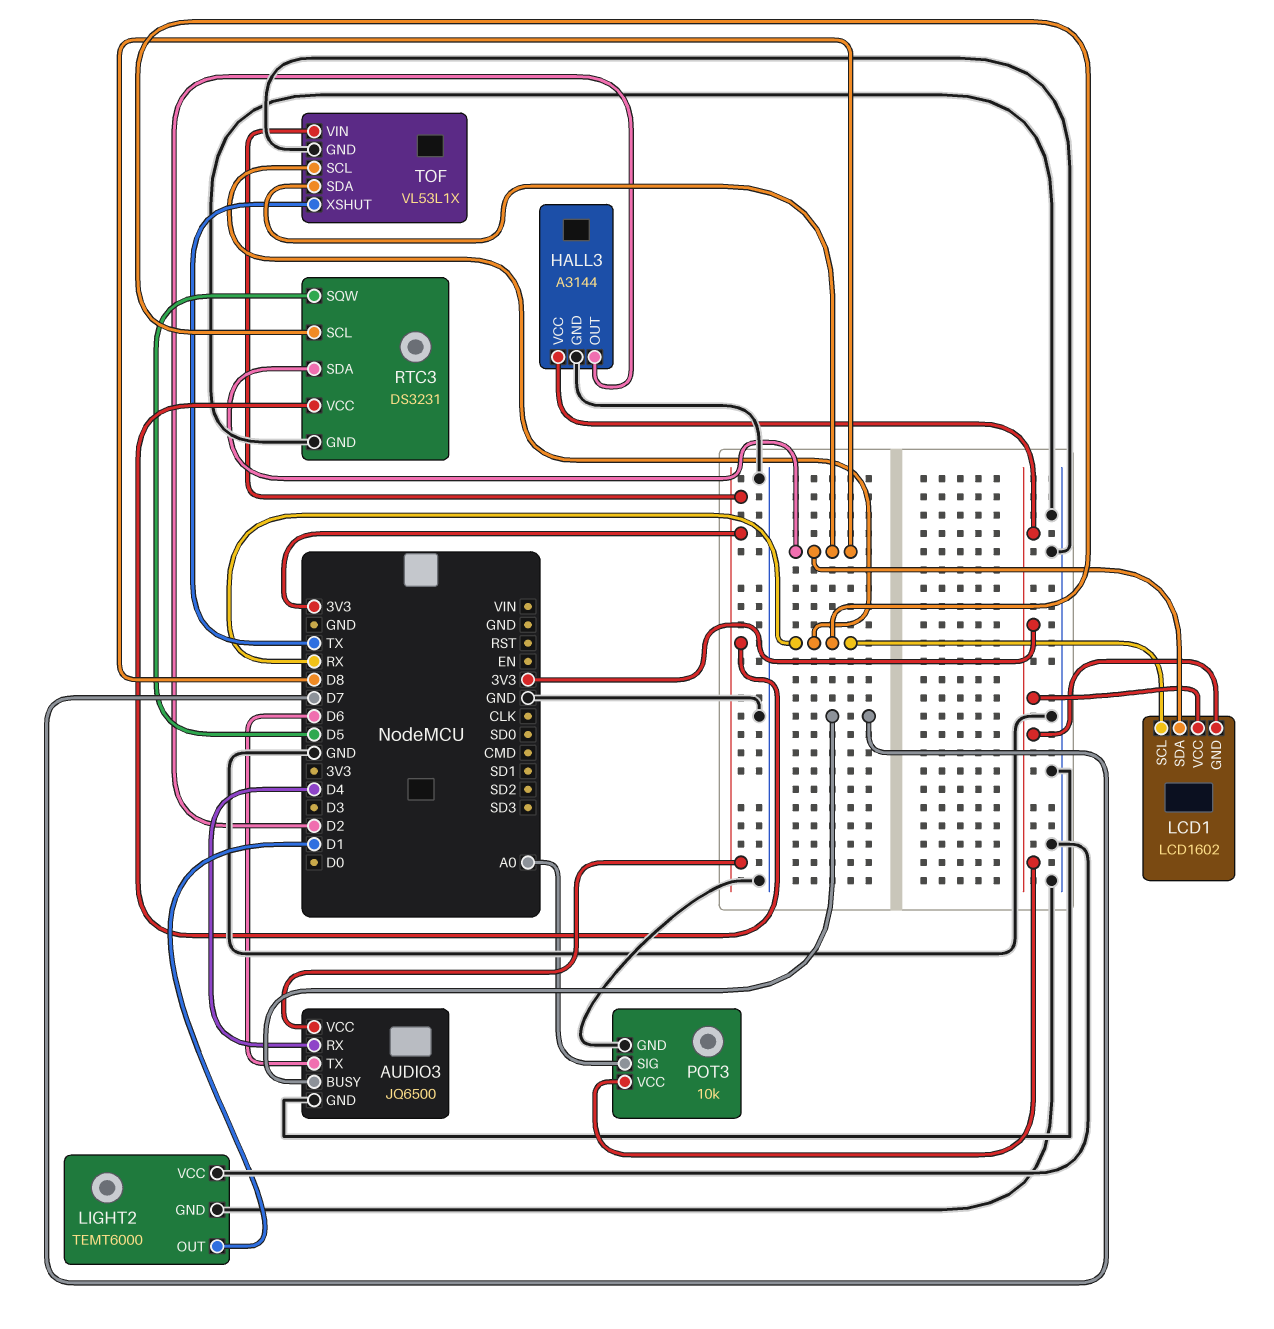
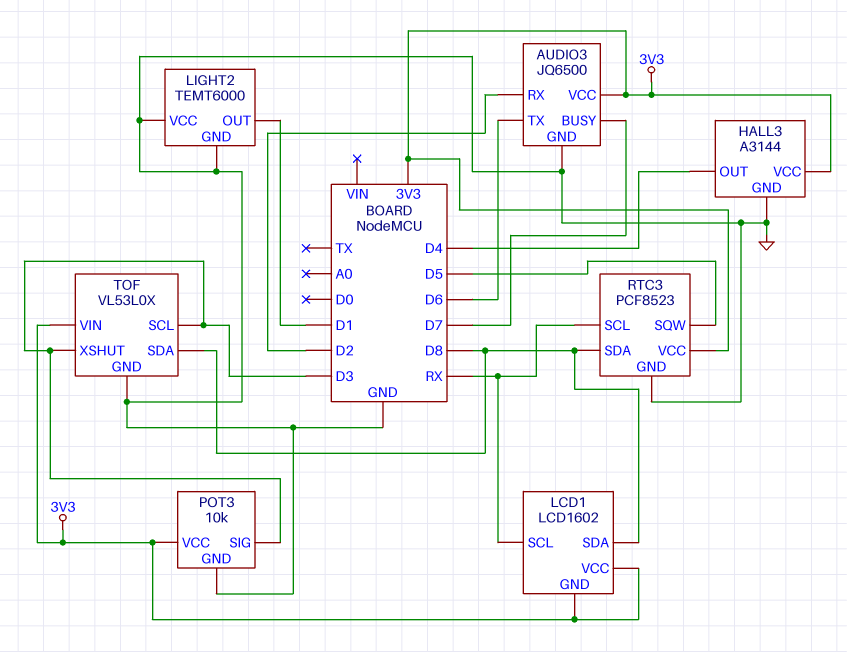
AUDIO3 pin RX: D4 -> D2
HALL3 pin OUT: D2 -> D4
POT3 pin SIG: A0 -> D3
RTC3: DS3231 -> PCF8523
TOF: VL53L1X -> VL53L0X
TOF pin SCL: RX -> D3
TOF pin XSHUT: TX -> D3

